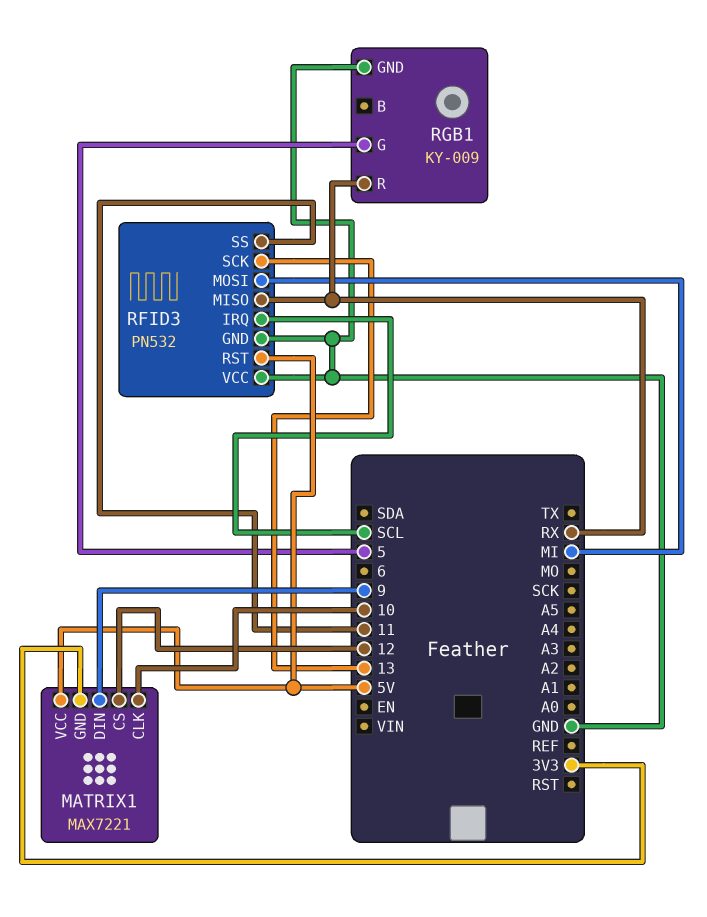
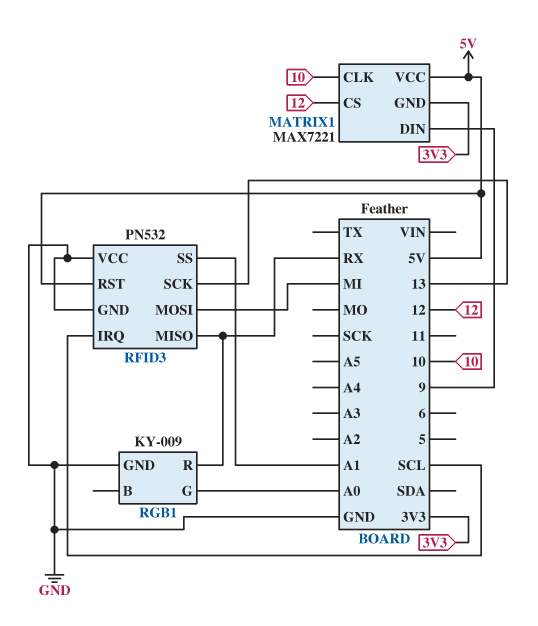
RFID3 pin SS: 11 -> A1
RGB1 pin G: 5 -> A0

